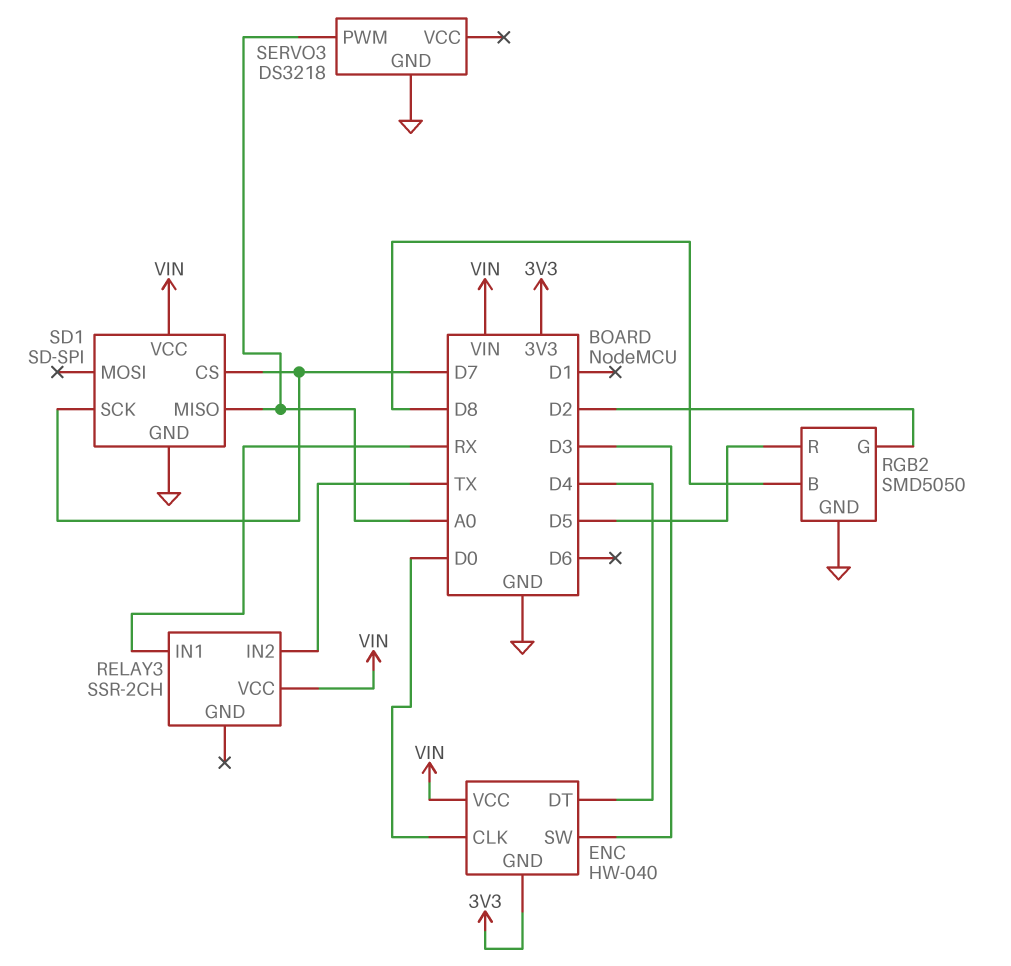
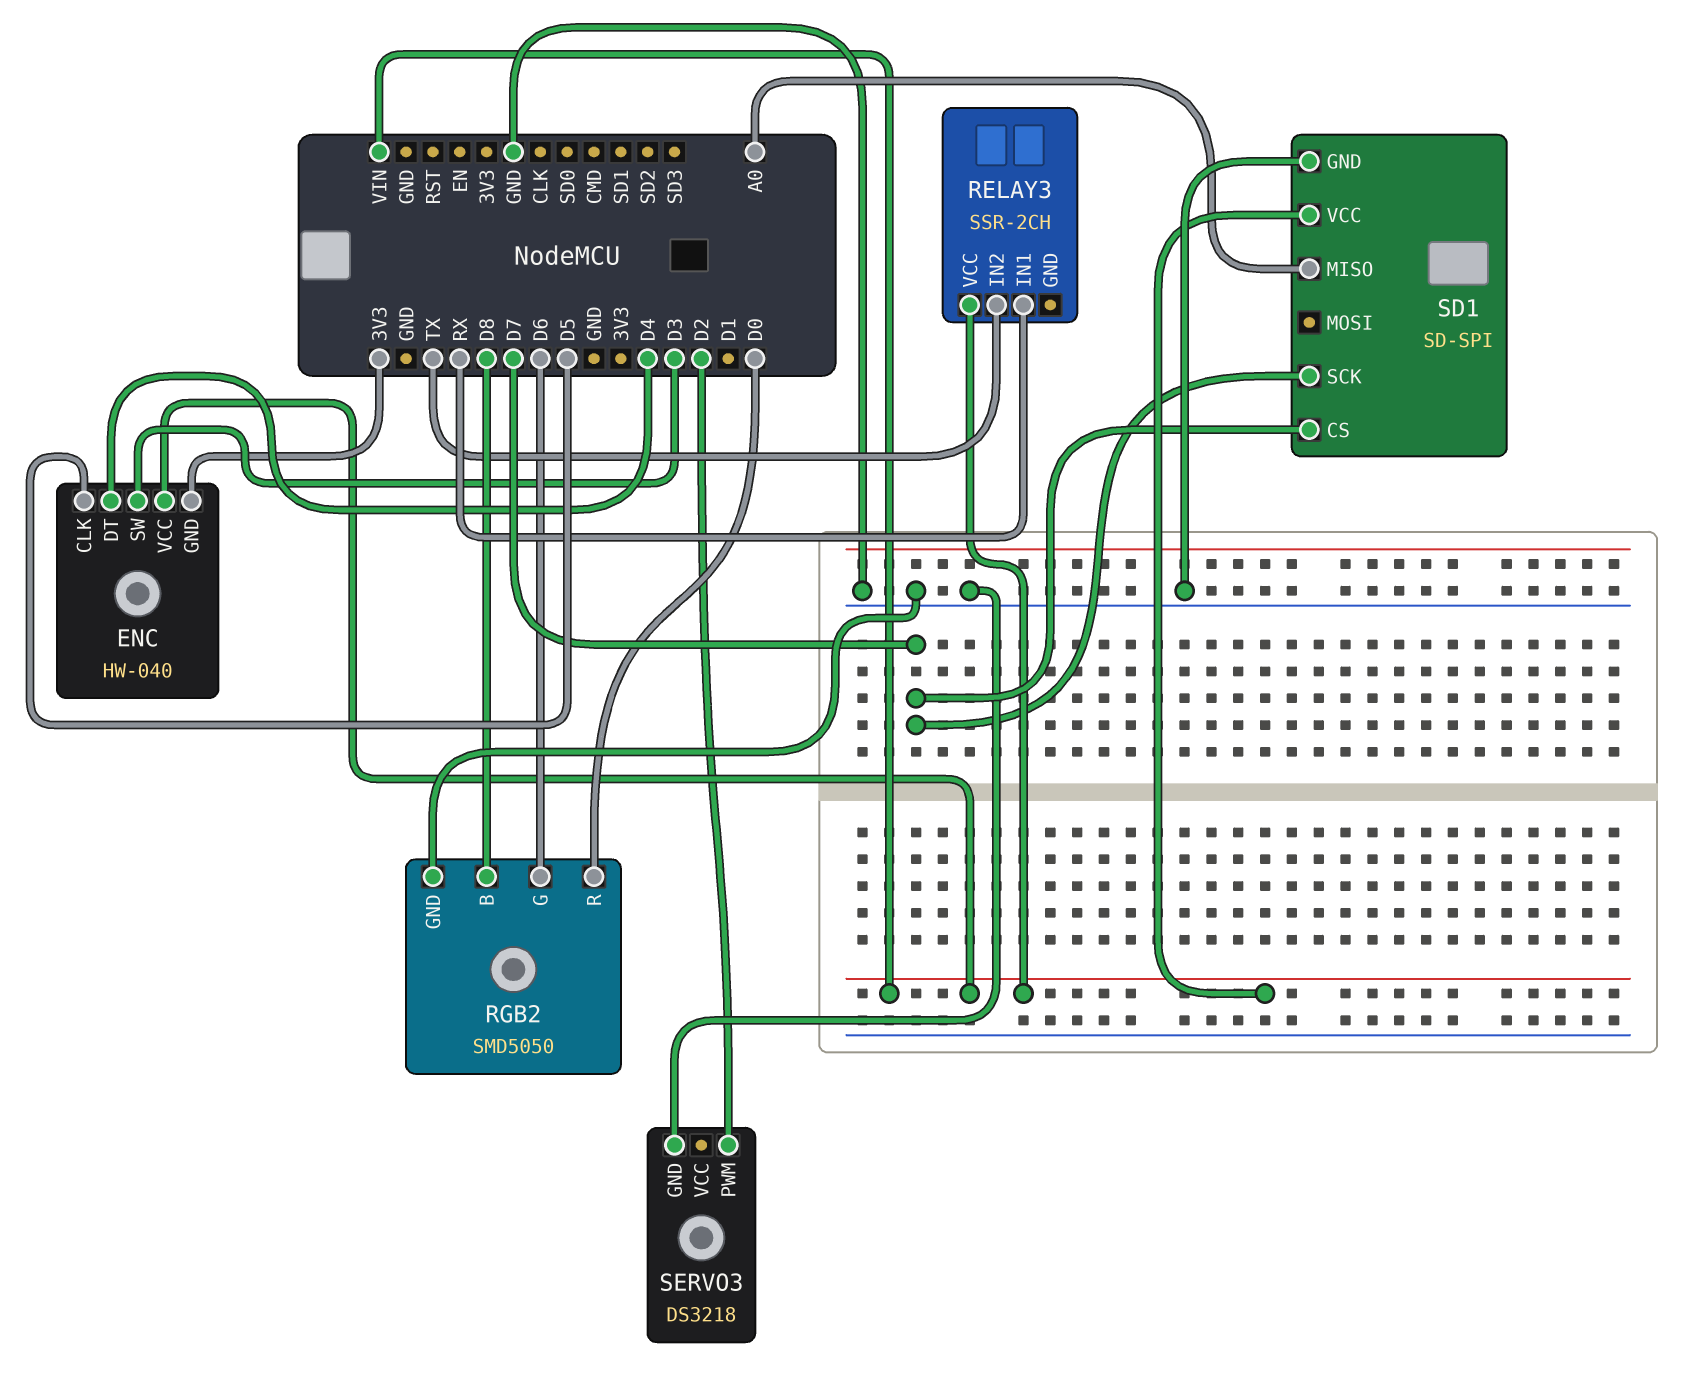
ENC pin CLK: D0 -> D5
RGB2 pin G: D2 -> D6
RGB2 pin R: D5 -> D0
SERVO3 pin PWM: A0 -> D2

